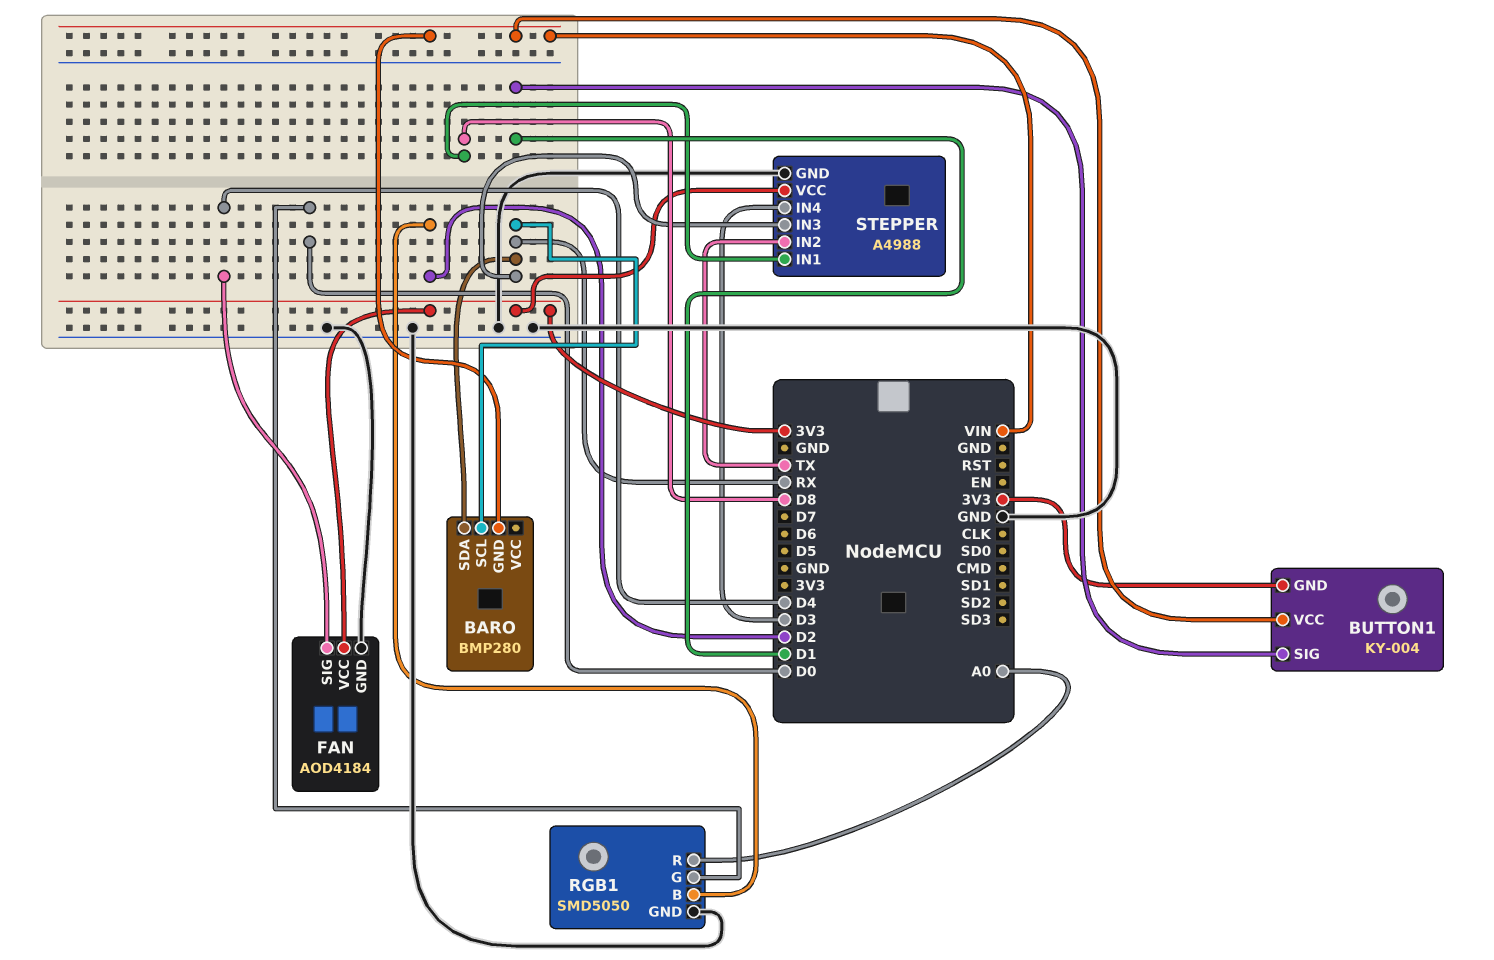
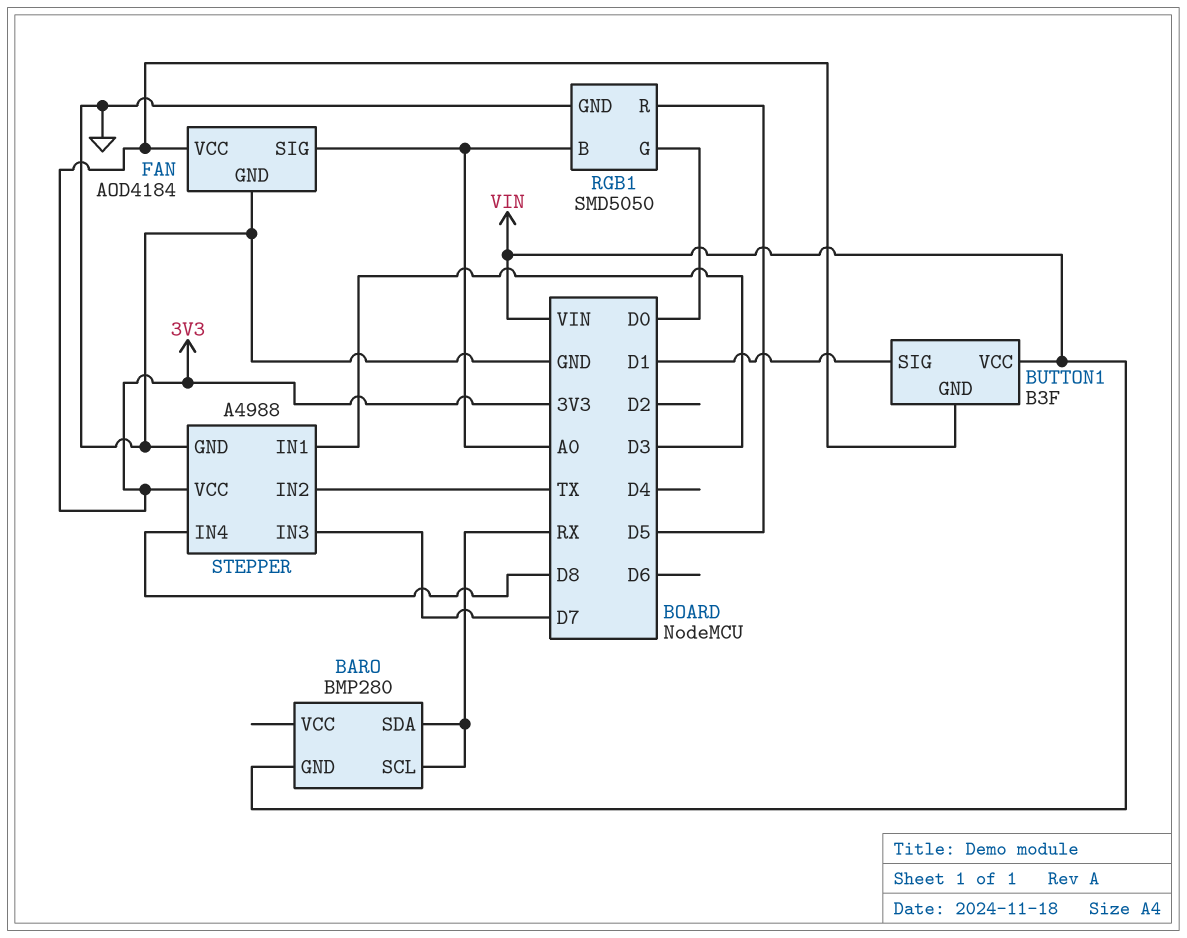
BUTTON1: KY-004 -> B3F
FAN pin SIG: D4 -> A0
RGB1 pin B: D2 -> A0
RGB1 pin R: A0 -> D5
STEPPER pin IN1: D8 -> D3
STEPPER pin IN3: RX -> D7
STEPPER pin IN4: D3 -> D8

